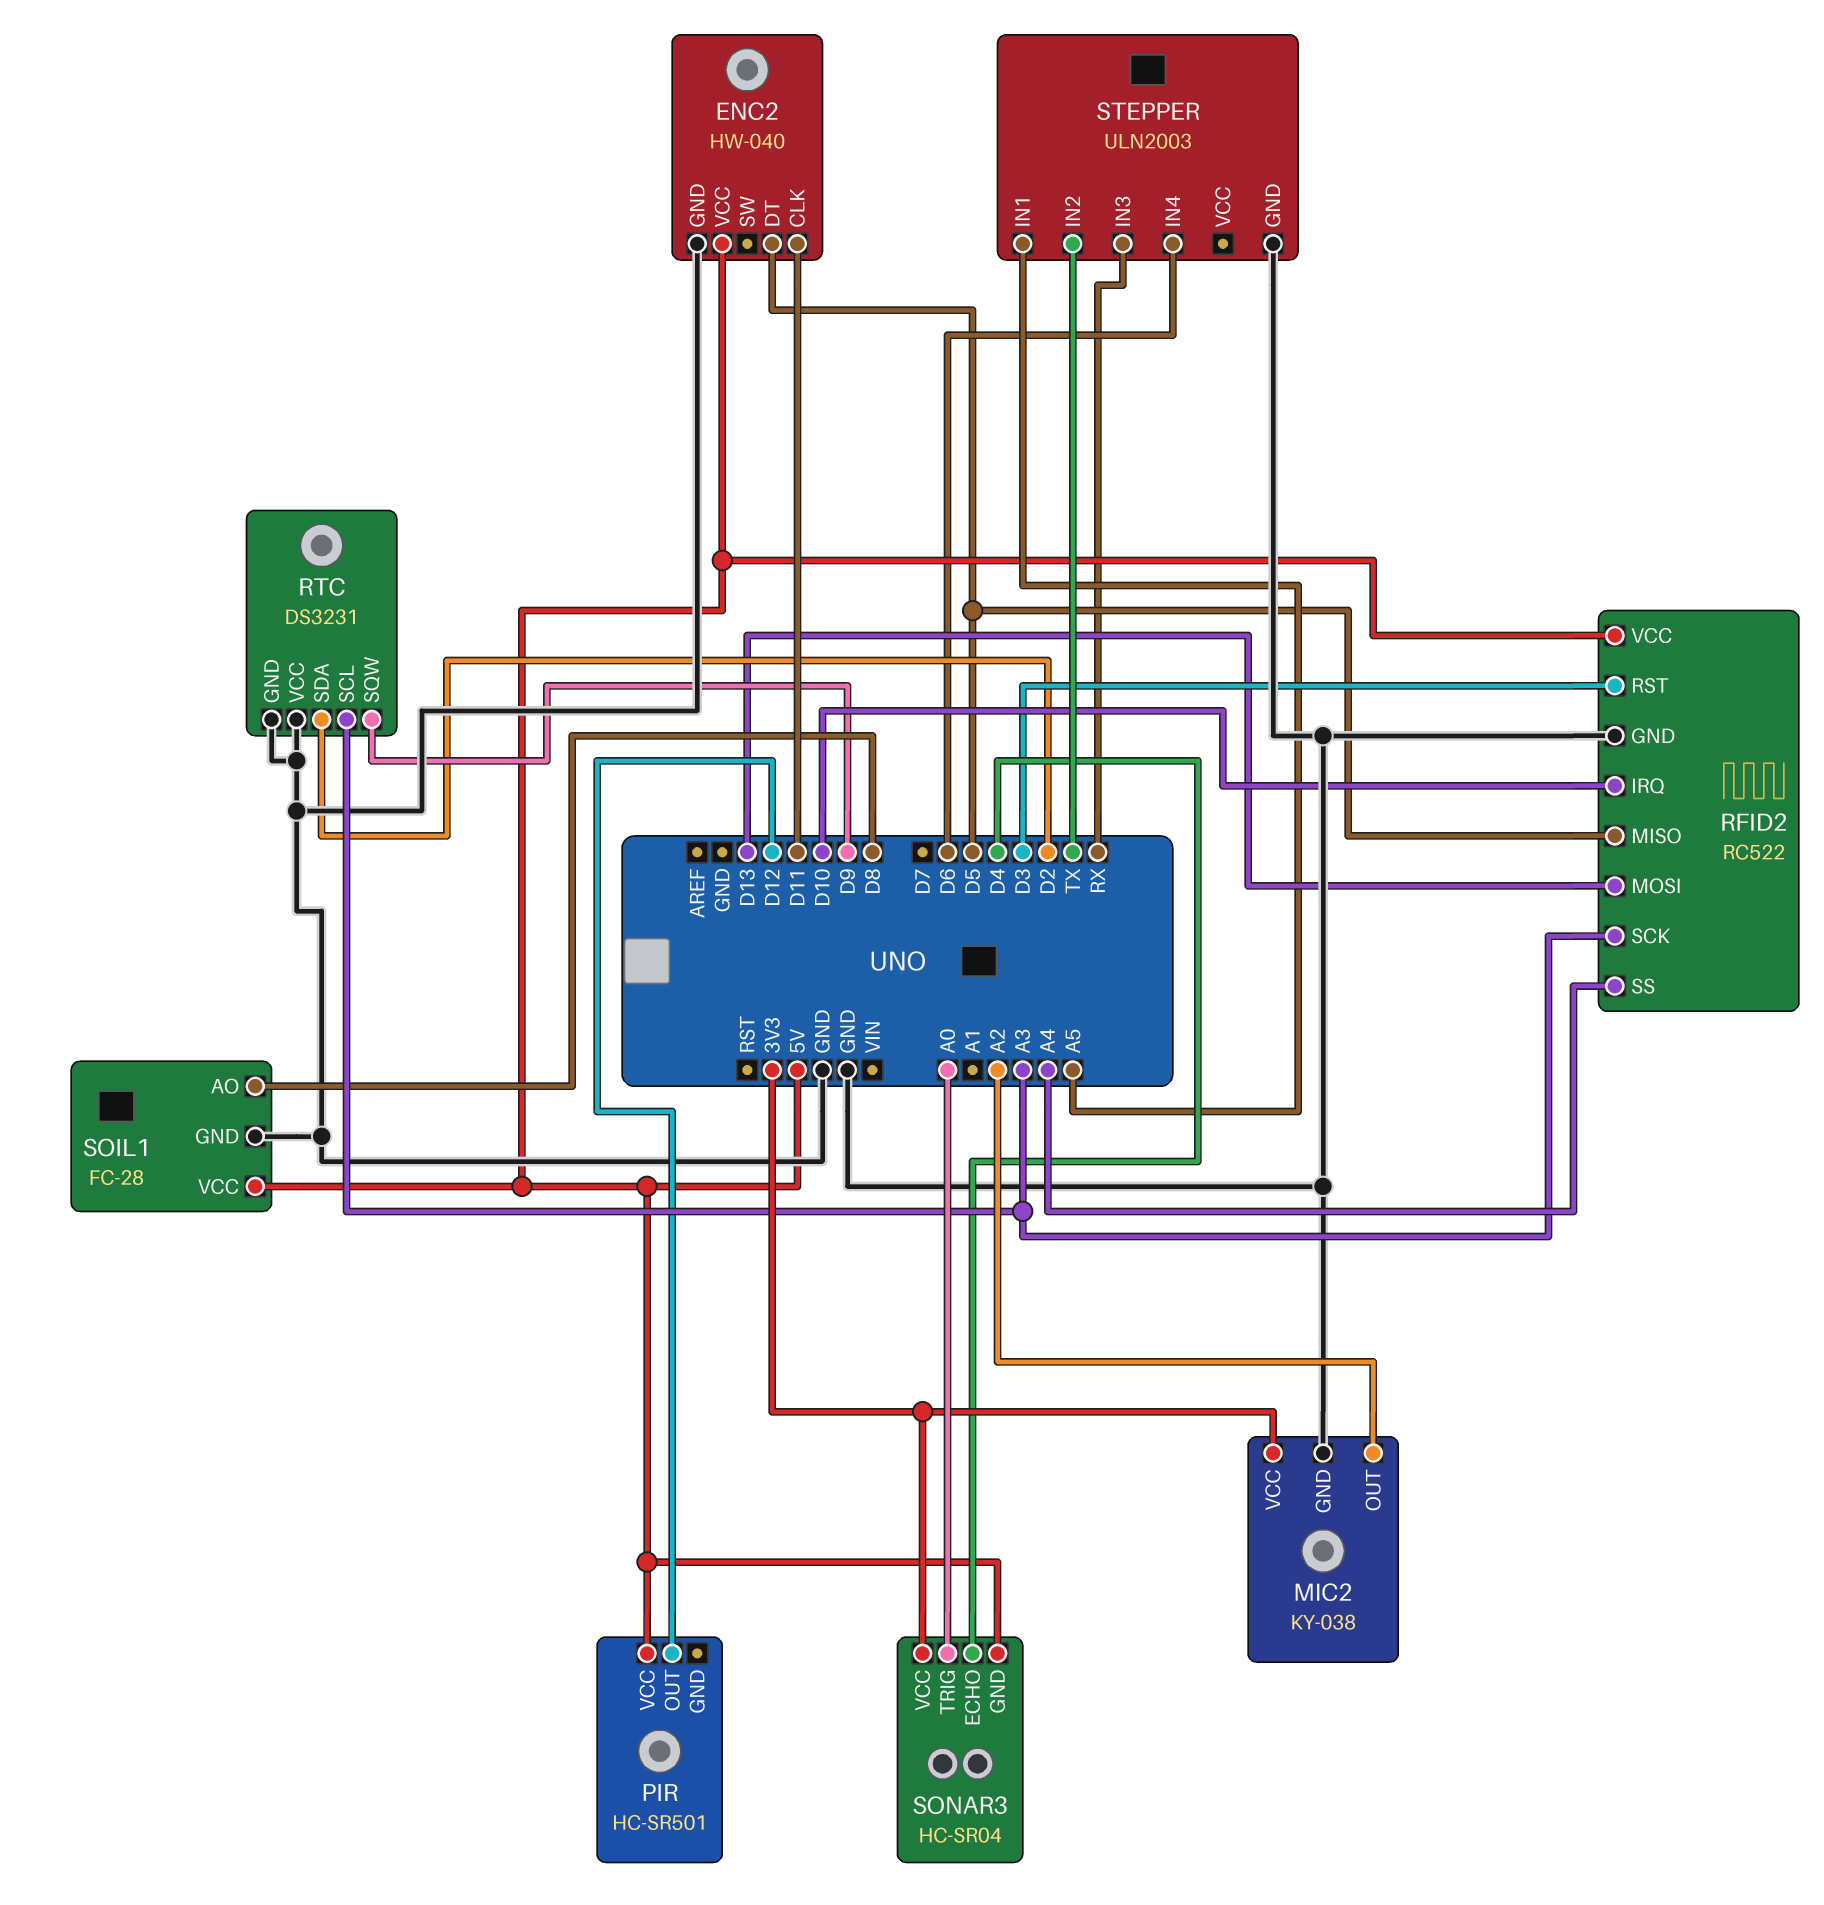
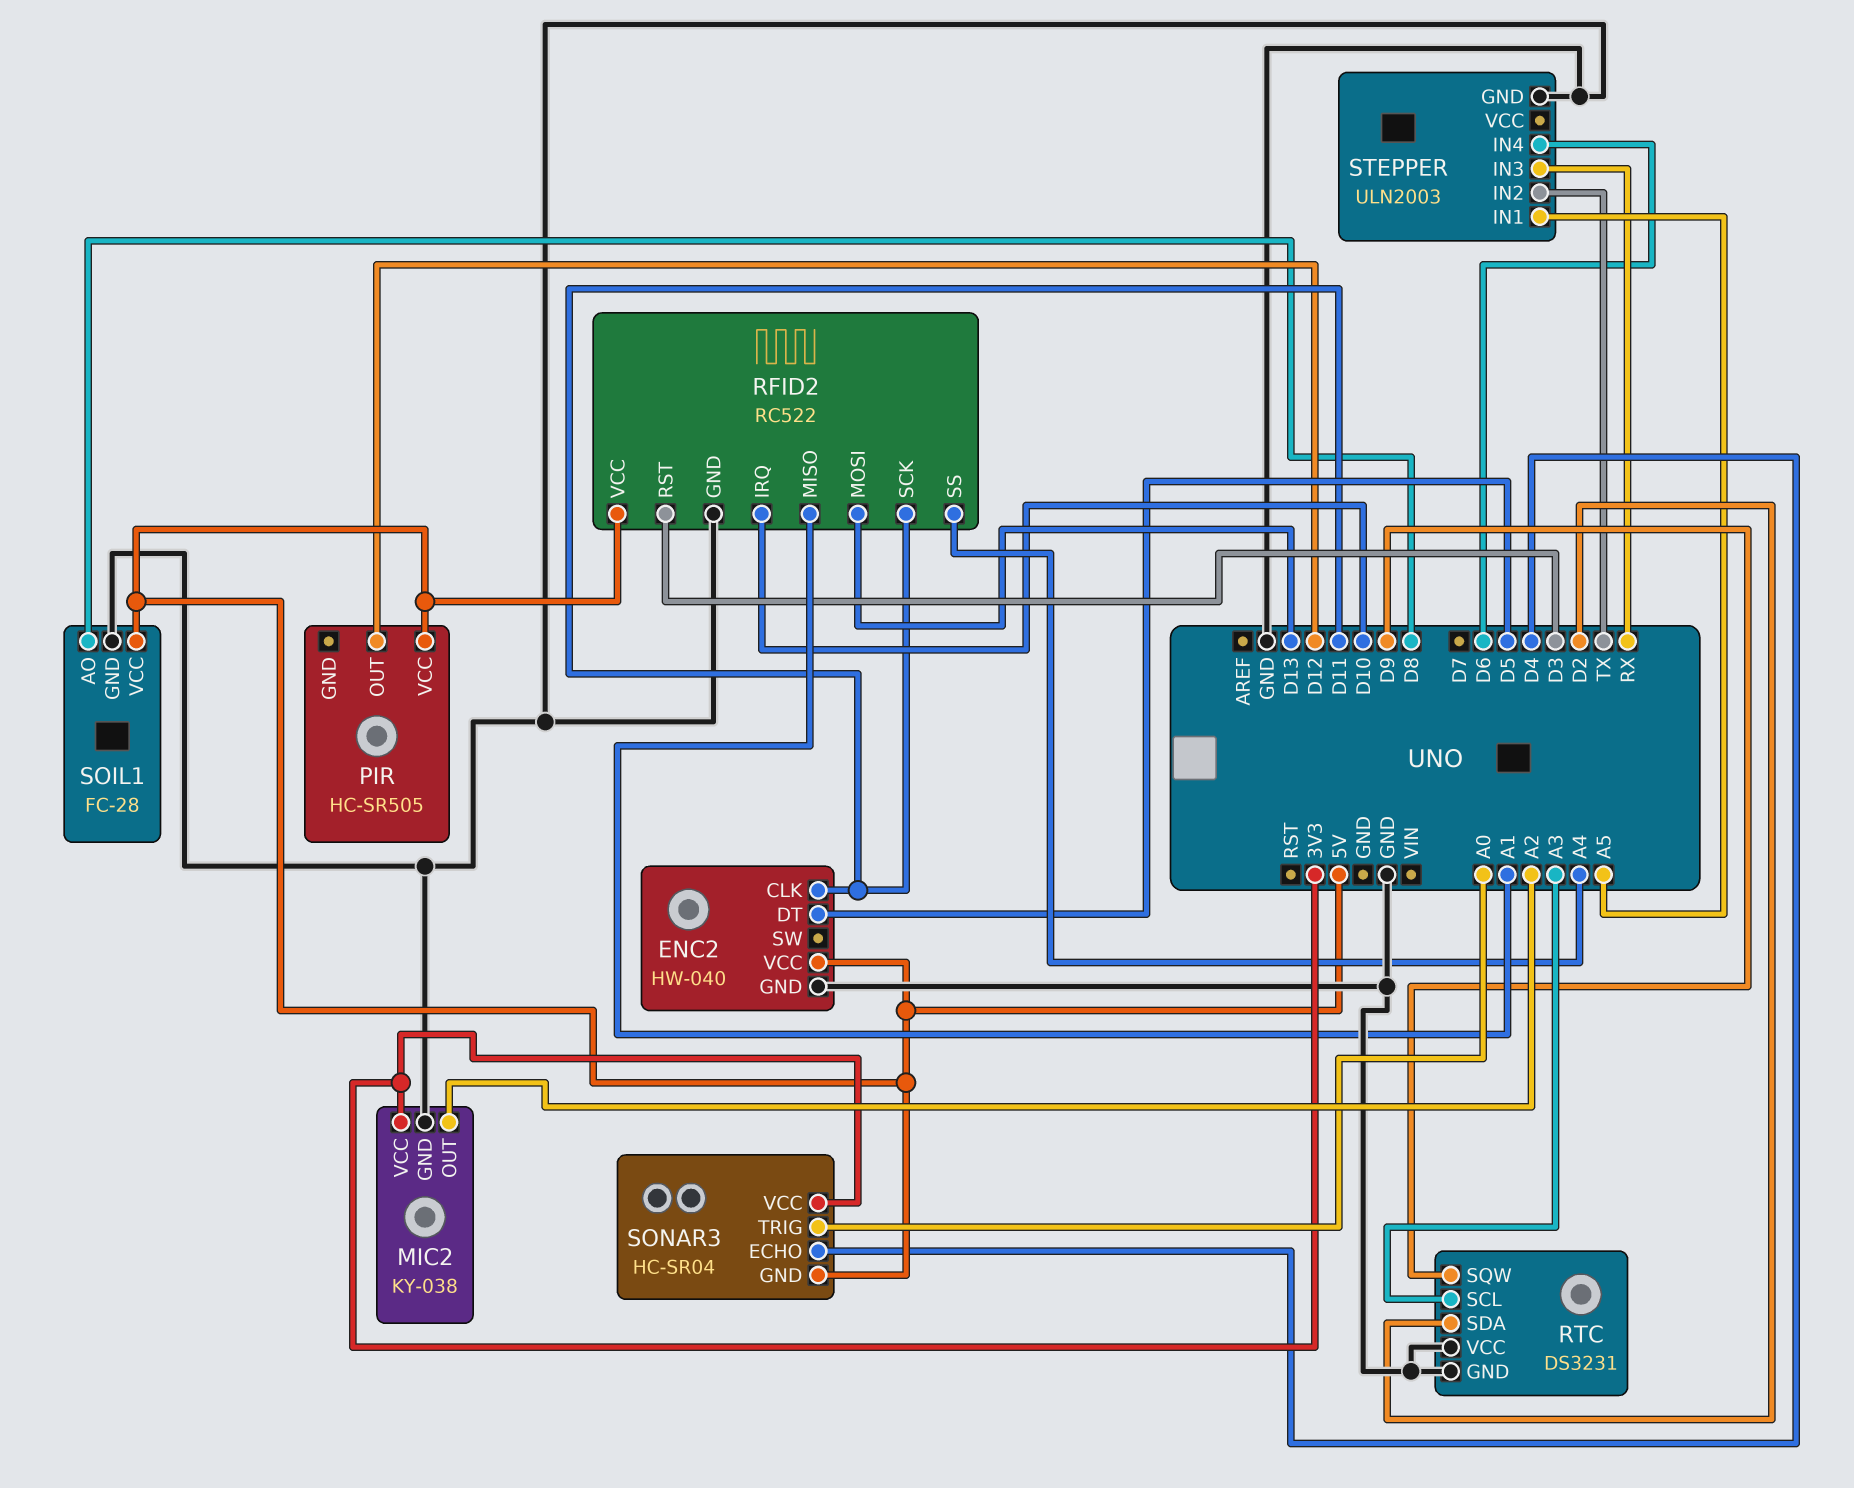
PIR: HC-SR501 -> HC-SR505
RFID2 pin MISO: D5 -> A1
RFID2 pin SCK: A3 -> D11

